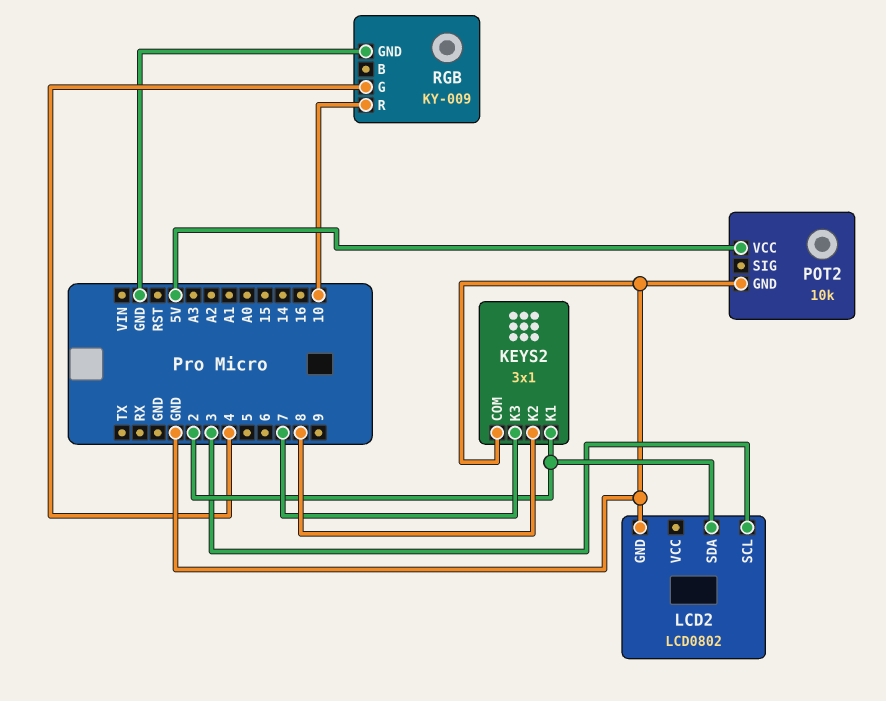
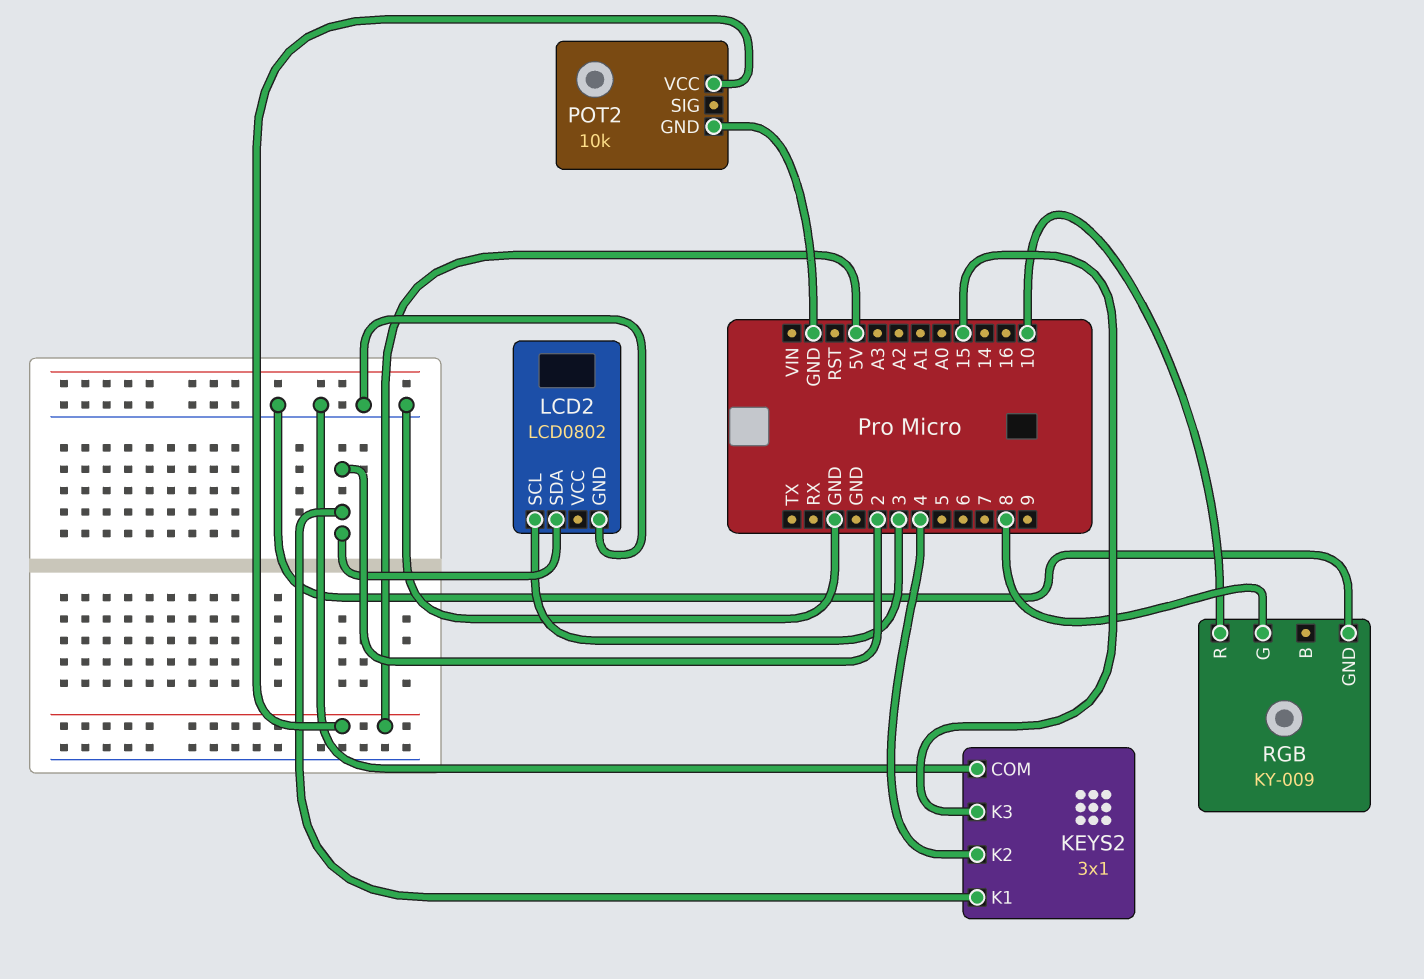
KEYS2 pin K2: 8 -> 4
KEYS2 pin K3: 7 -> 15
RGB pin G: 4 -> 8

